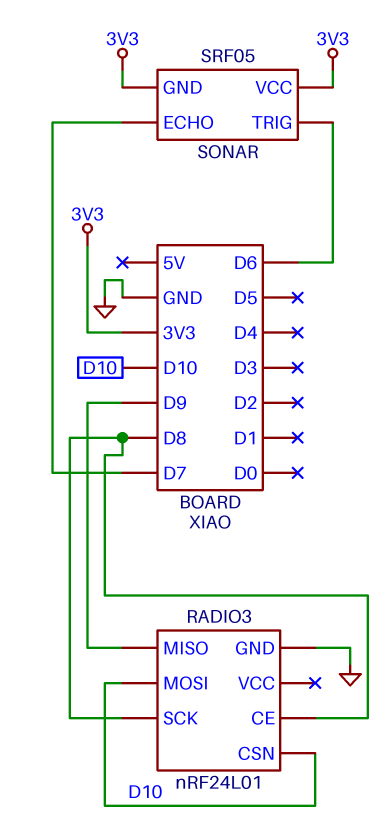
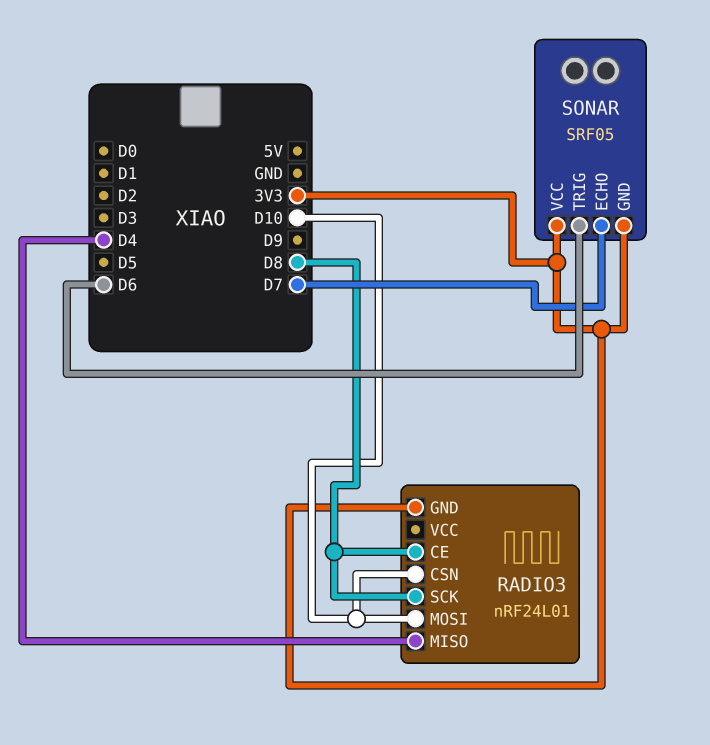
RADIO3 pin GND: GND -> 3V3
RADIO3 pin MISO: D9 -> D4

